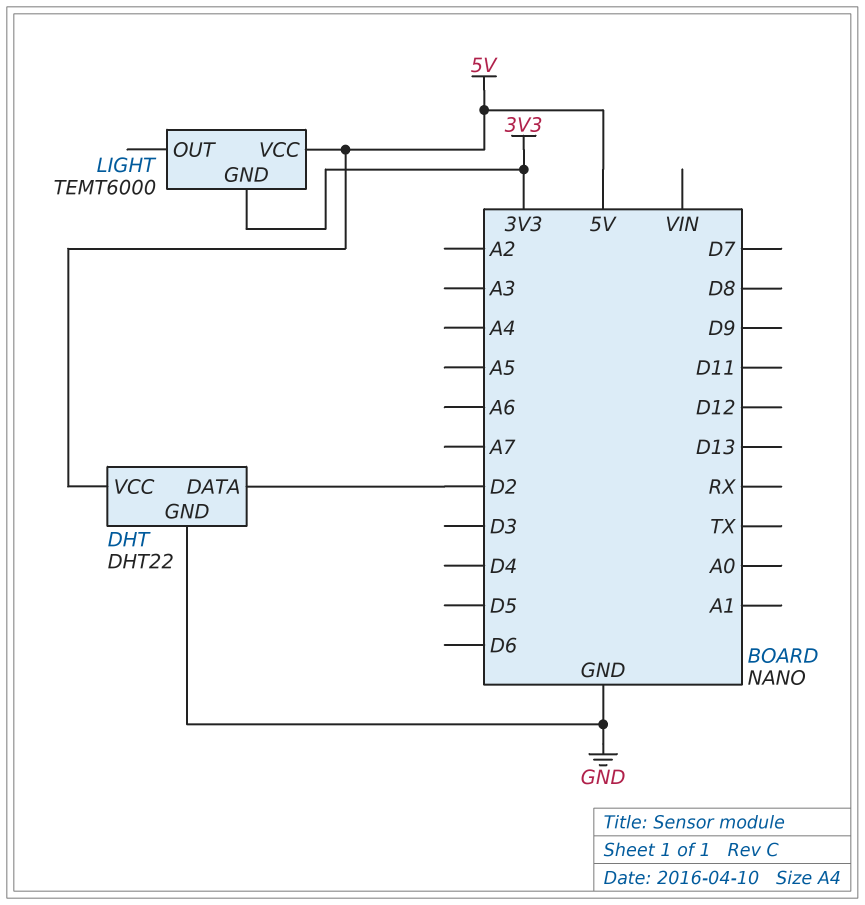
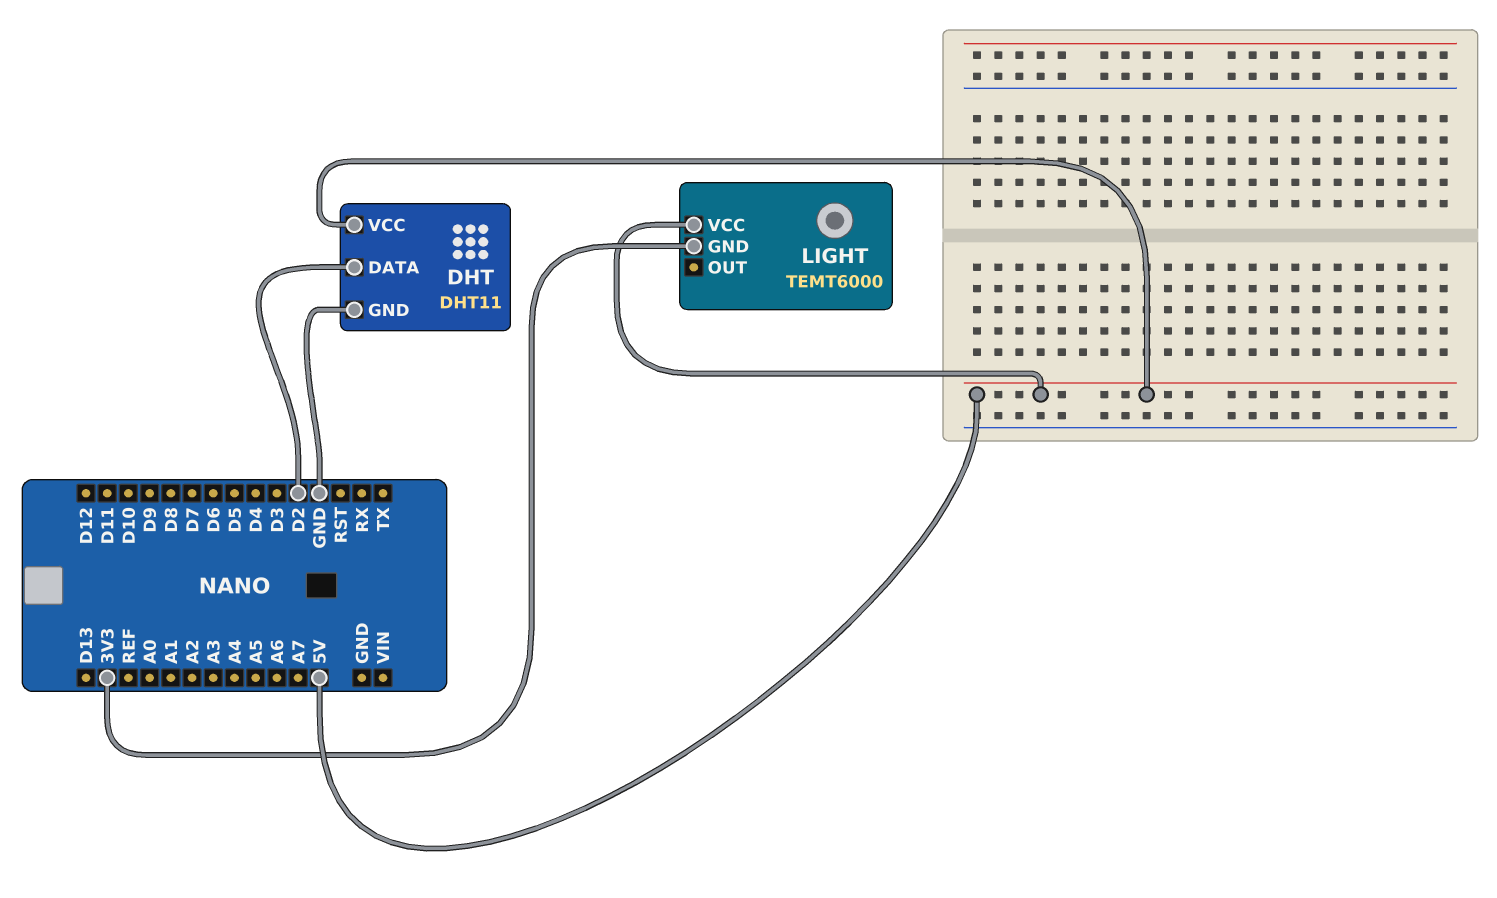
DHT: DHT22 -> DHT11

